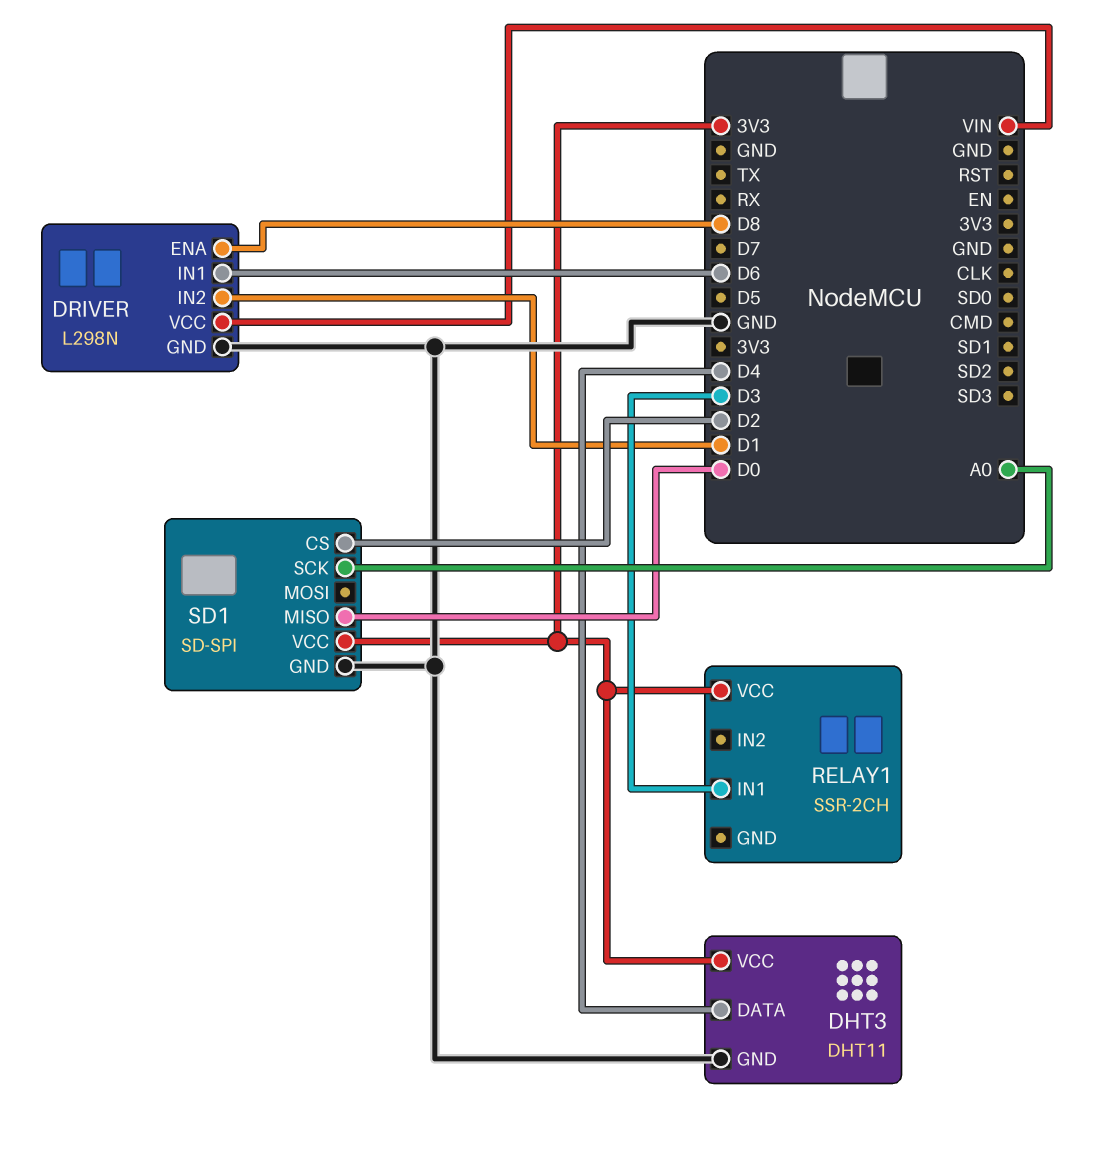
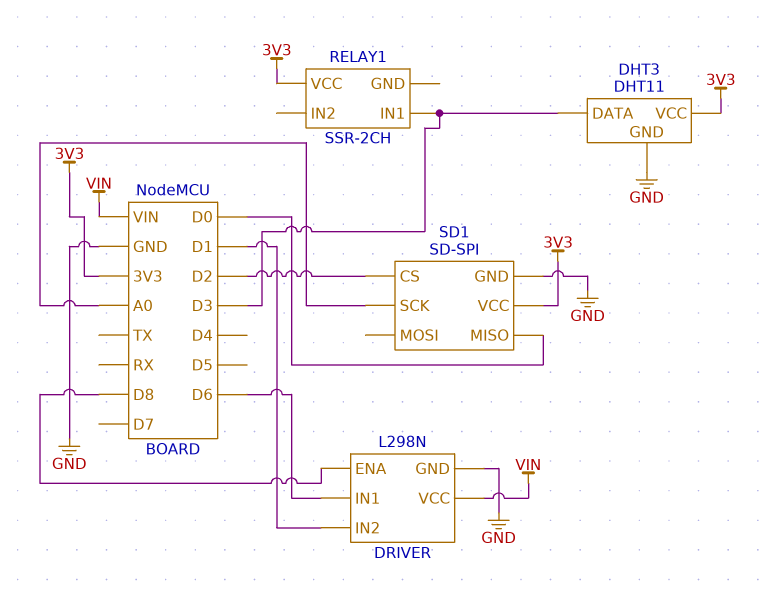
DHT3 pin DATA: D4 -> D3

